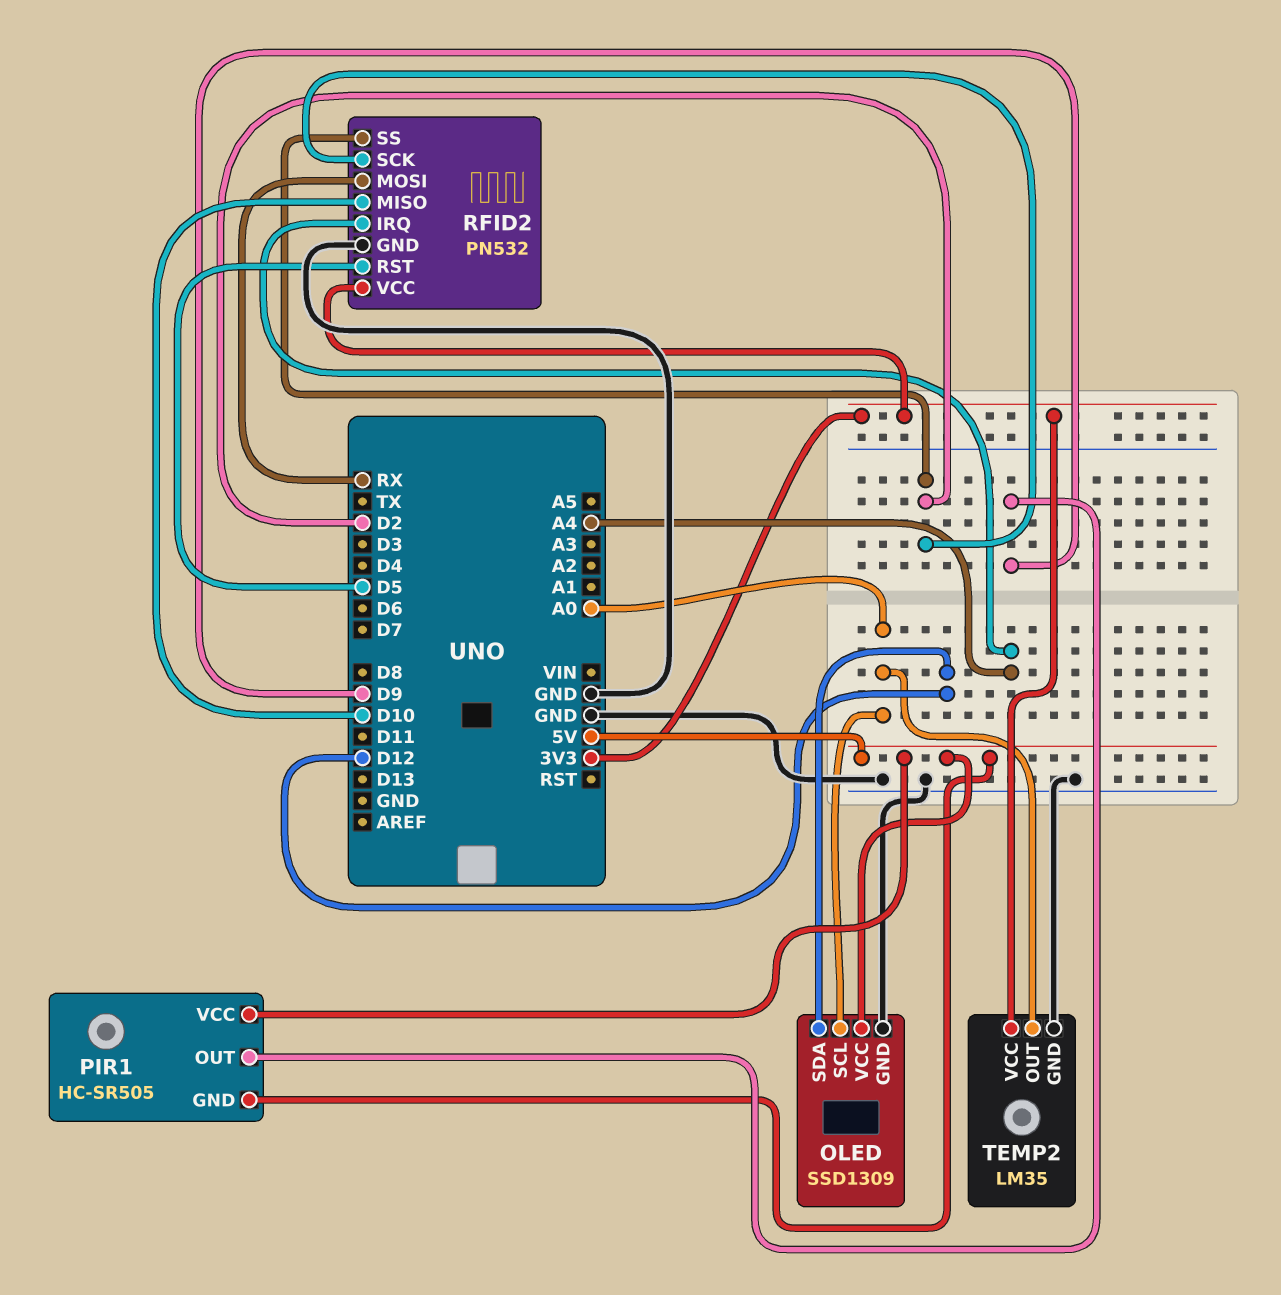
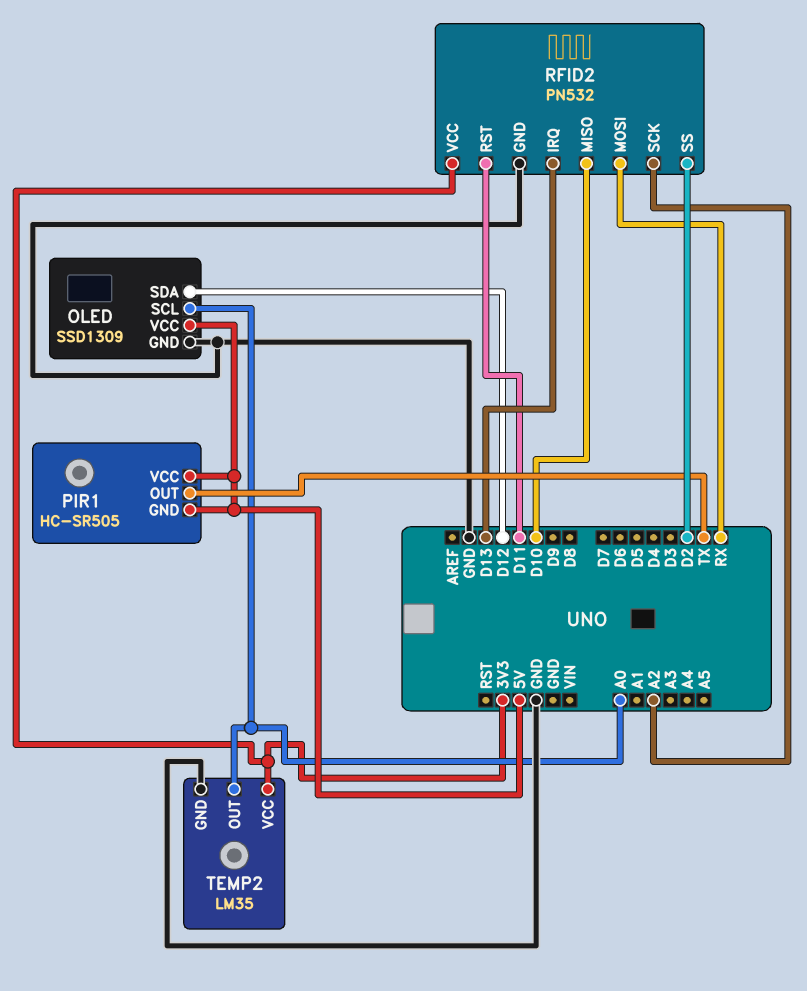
PIR1 pin OUT: D9 -> TX
RFID2 pin IRQ: A4 -> D13
RFID2 pin RST: D5 -> D11
RFID2 pin SCK: D2 -> A2

